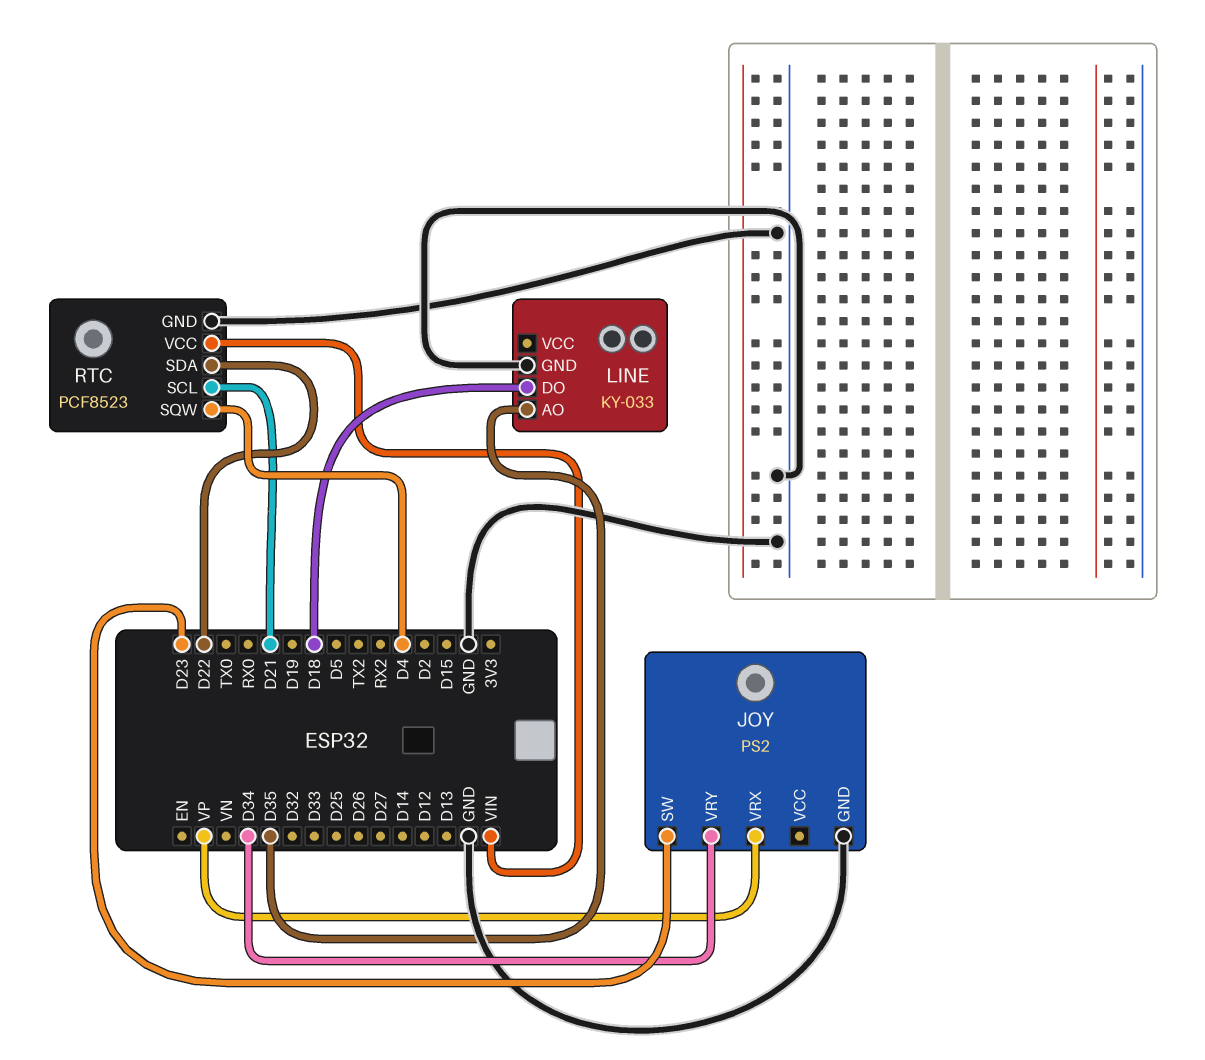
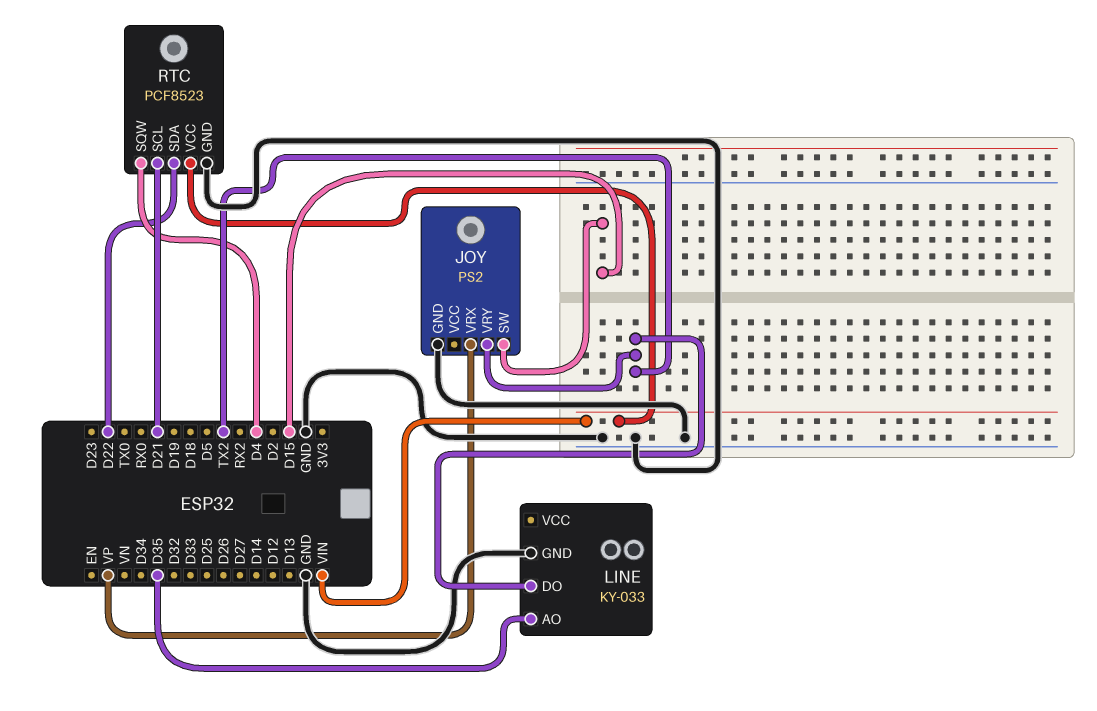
JOY pin SW: D23 -> D15
JOY pin VRY: D34 -> TX2
LINE pin DO: D18 -> TX2

